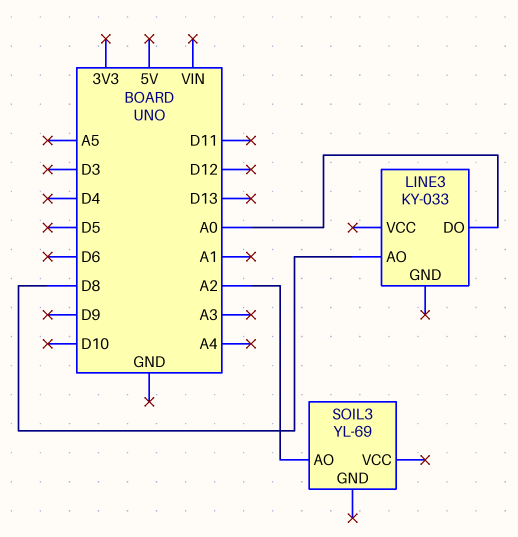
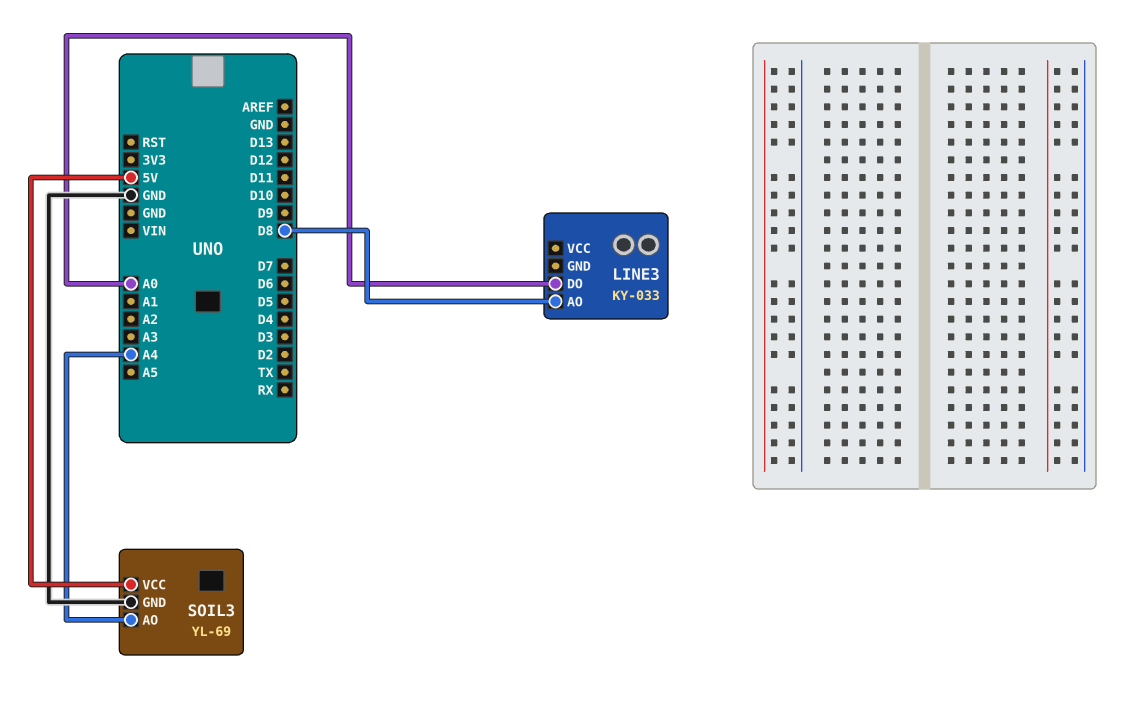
SOIL3 pin AO: A2 -> A4
SOIL3 pin GND: none -> GND
SOIL3 pin VCC: none -> 5V

